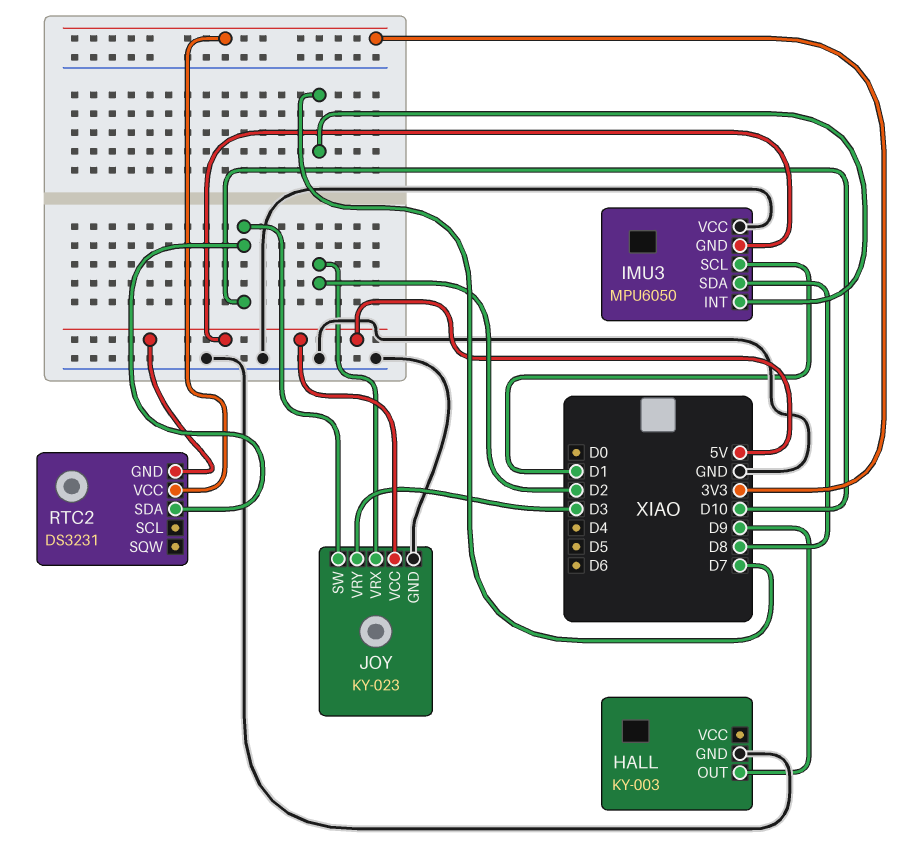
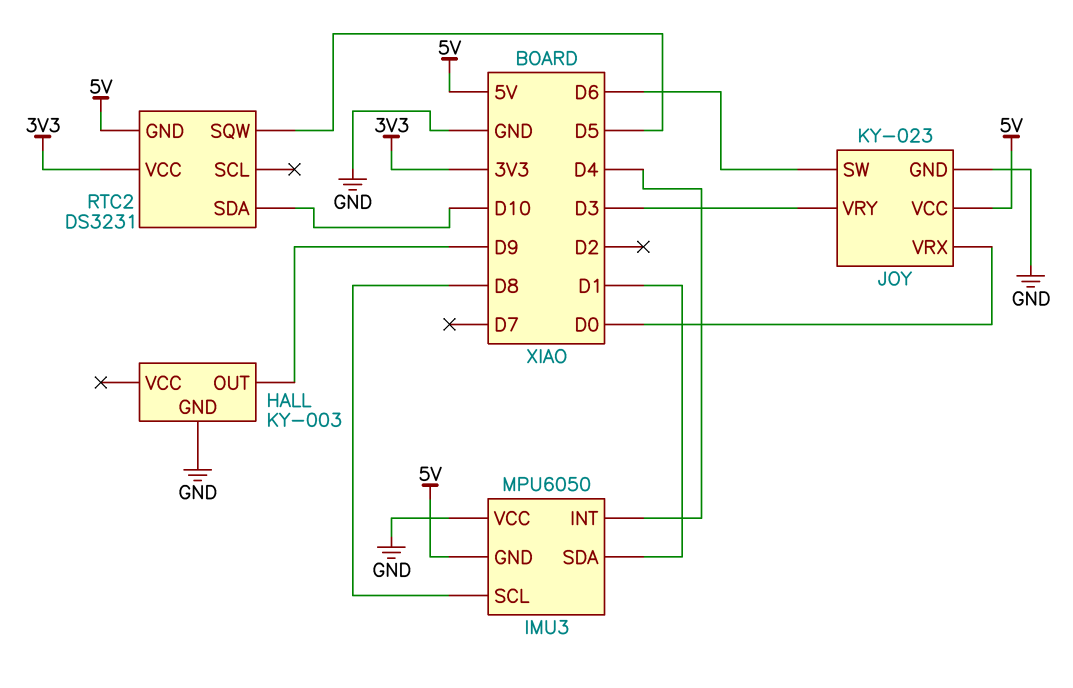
IMU3 pin INT: D7 -> D4
IMU3 pin SCL: D1 -> D8
IMU3 pin SDA: D8 -> D1
JOY pin SW: D10 -> D6
JOY pin VRX: D2 -> D0
RTC2 pin SQW: none -> D5

